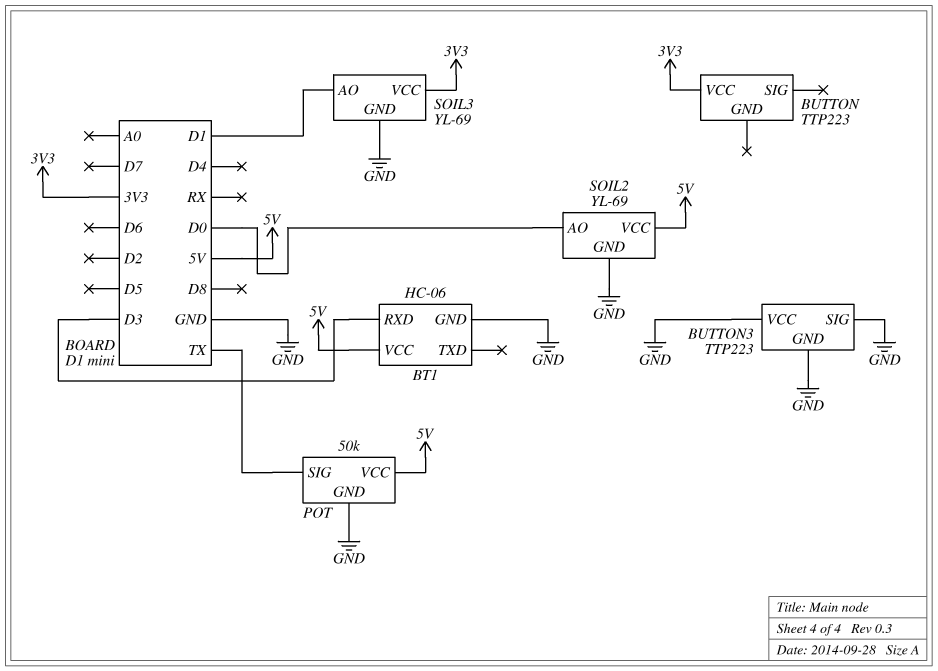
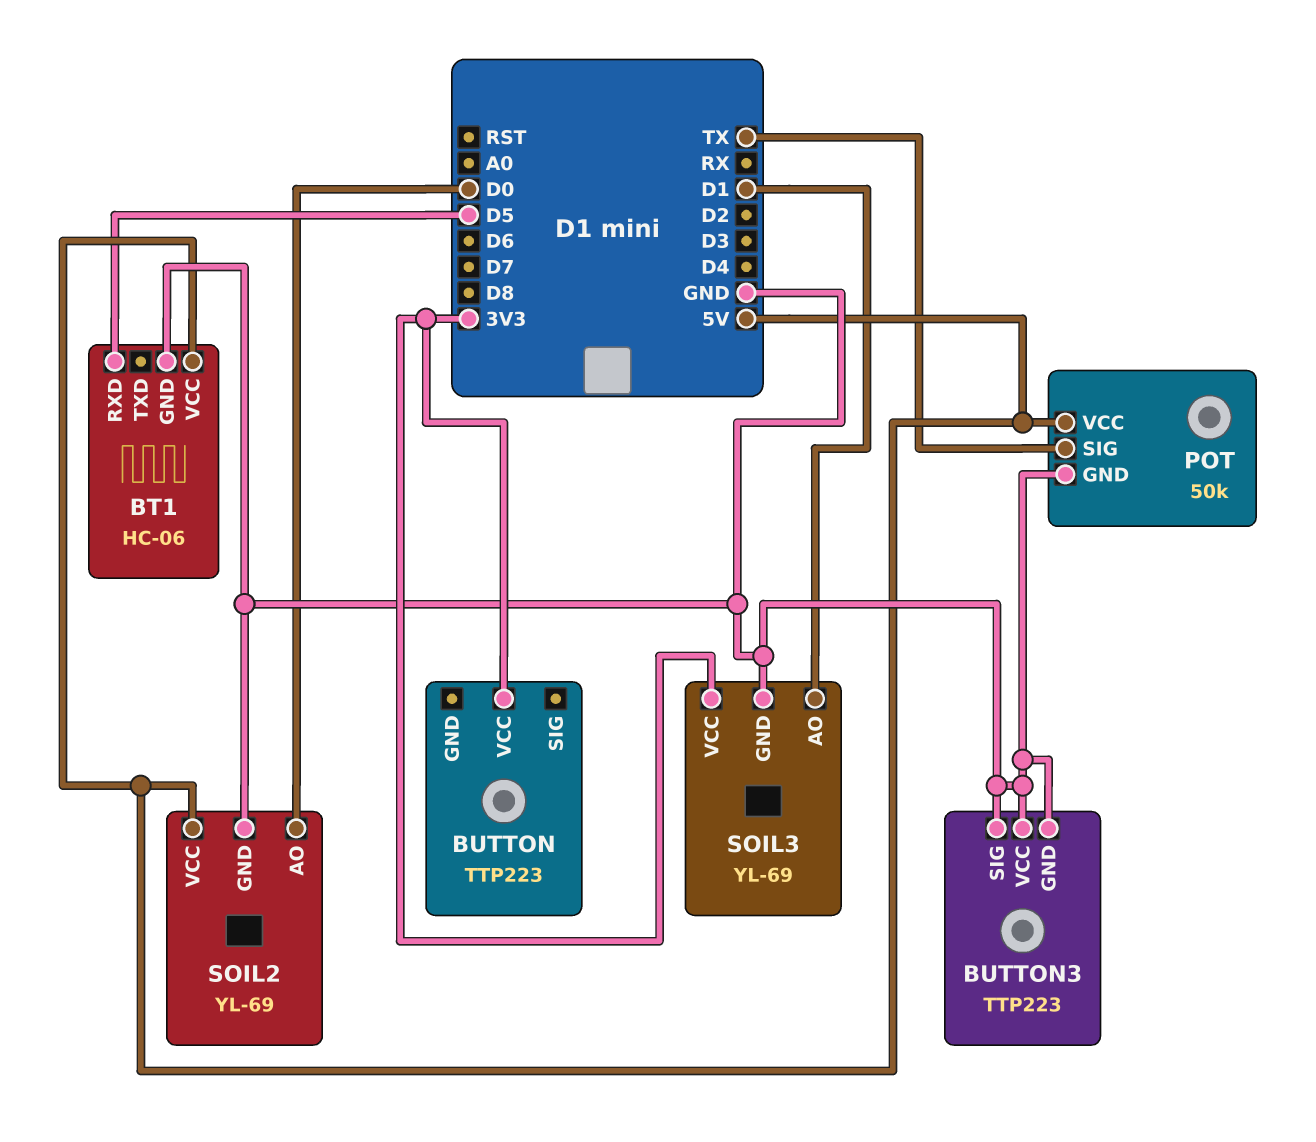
BT1 pin RXD: D3 -> D5

